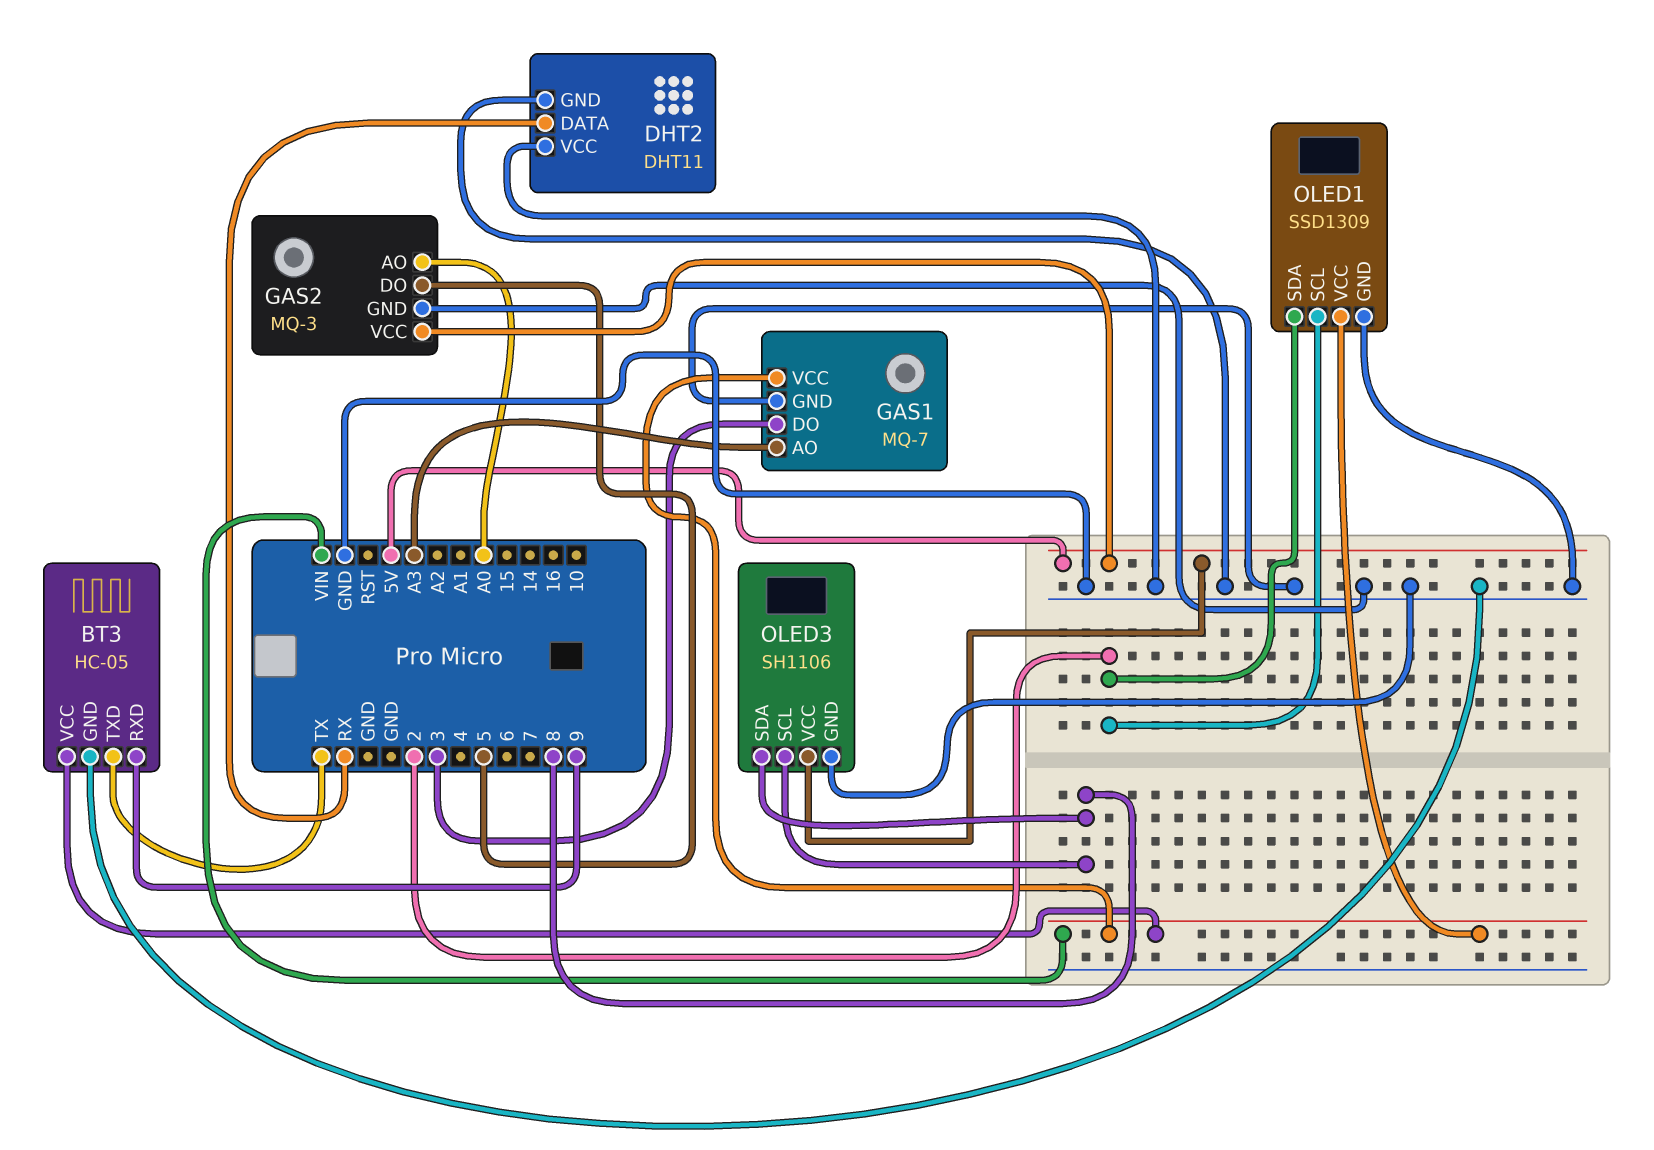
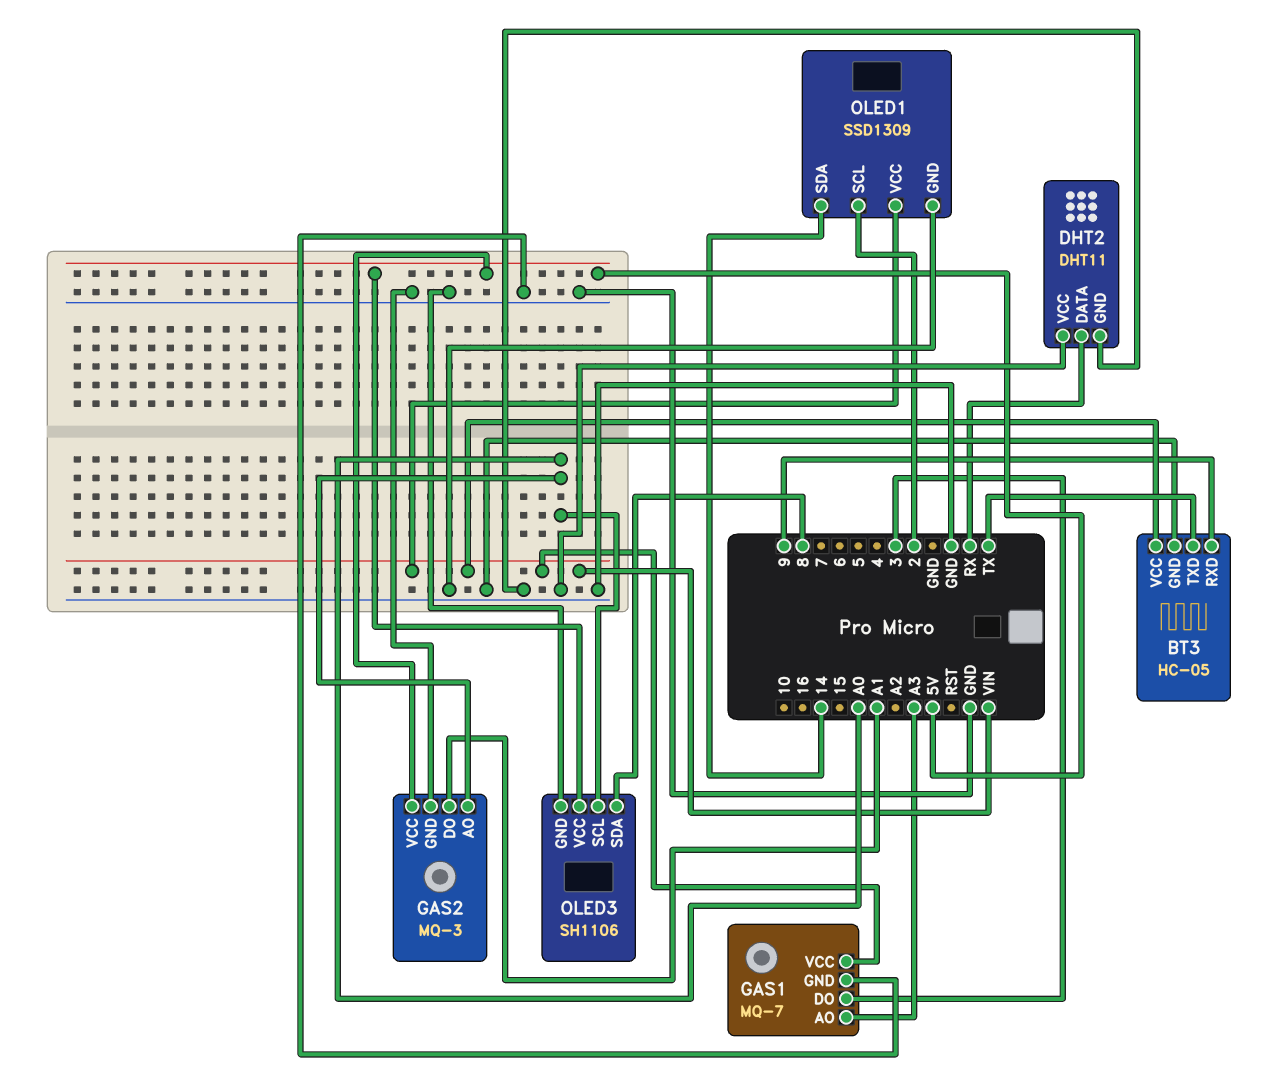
GAS2 pin DO: 5 -> A1
OLED1 pin SDA: 2 -> 14
OLED3 pin SCL: 8 -> A0

